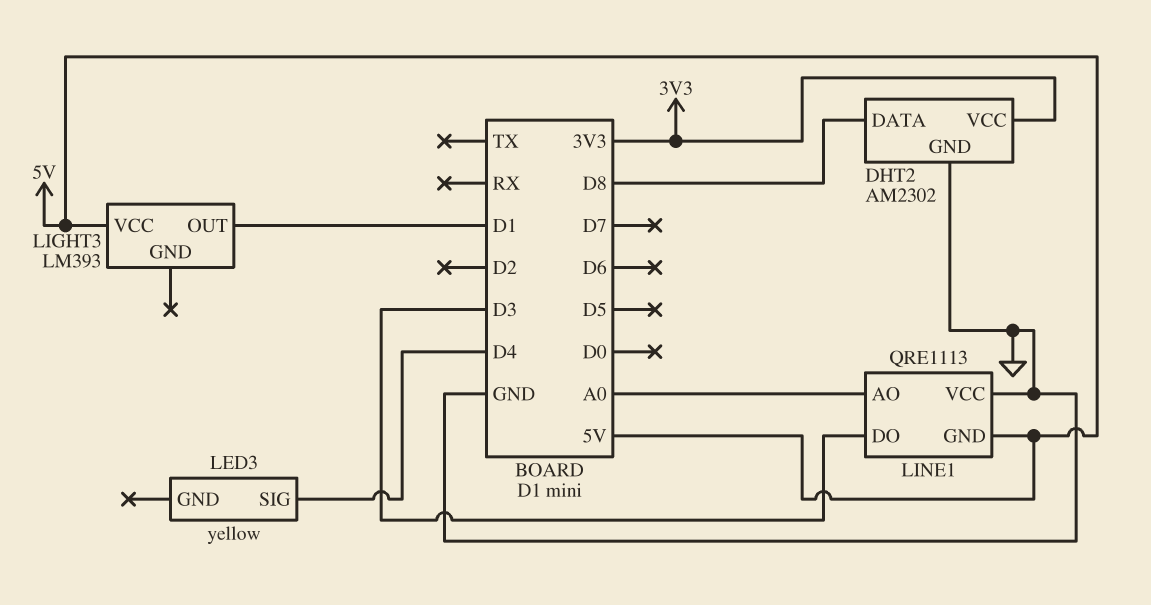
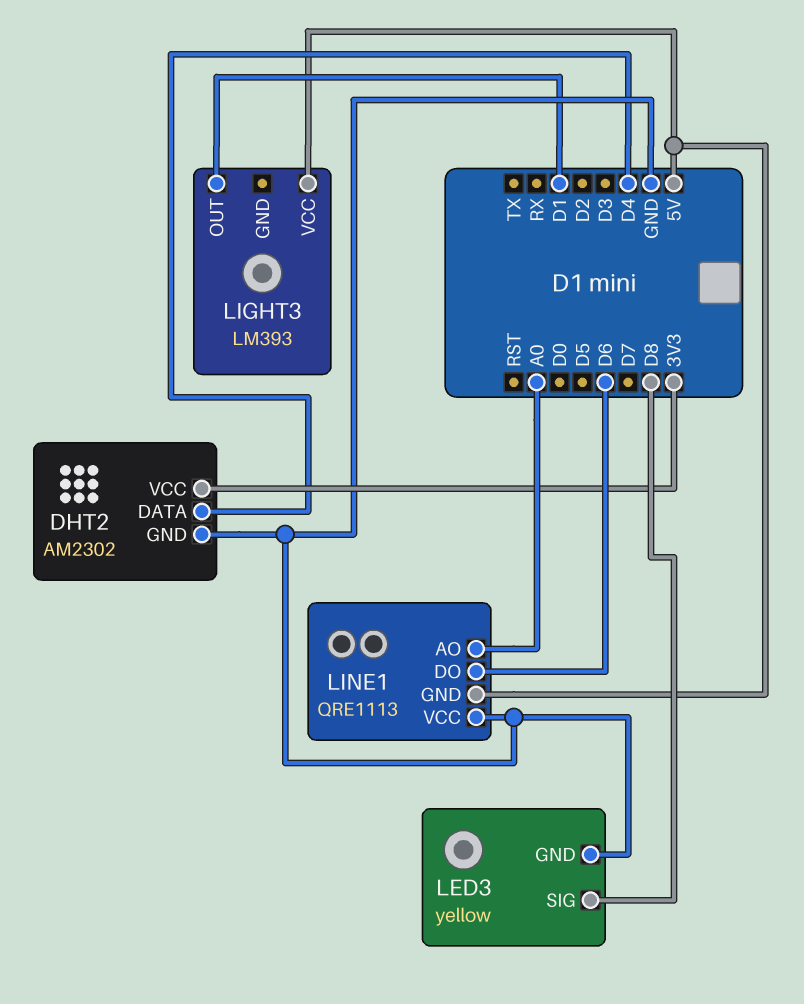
DHT2 pin DATA: D8 -> D4
LED3 pin GND: none -> GND
LED3 pin SIG: D4 -> D8
LINE1 pin DO: D3 -> D6

